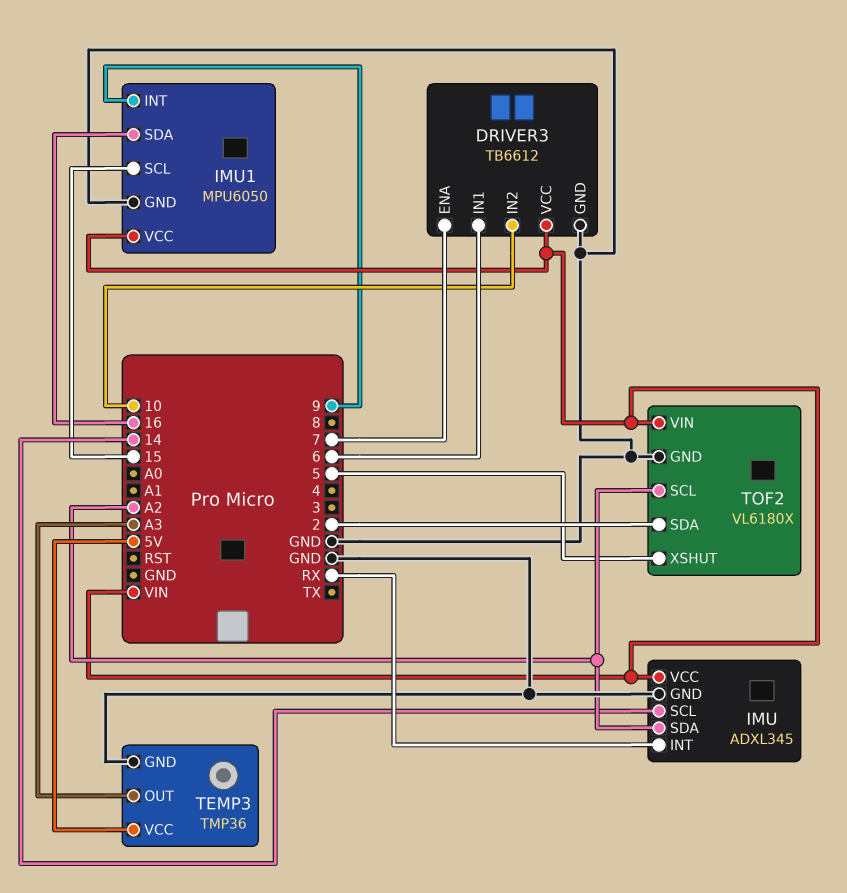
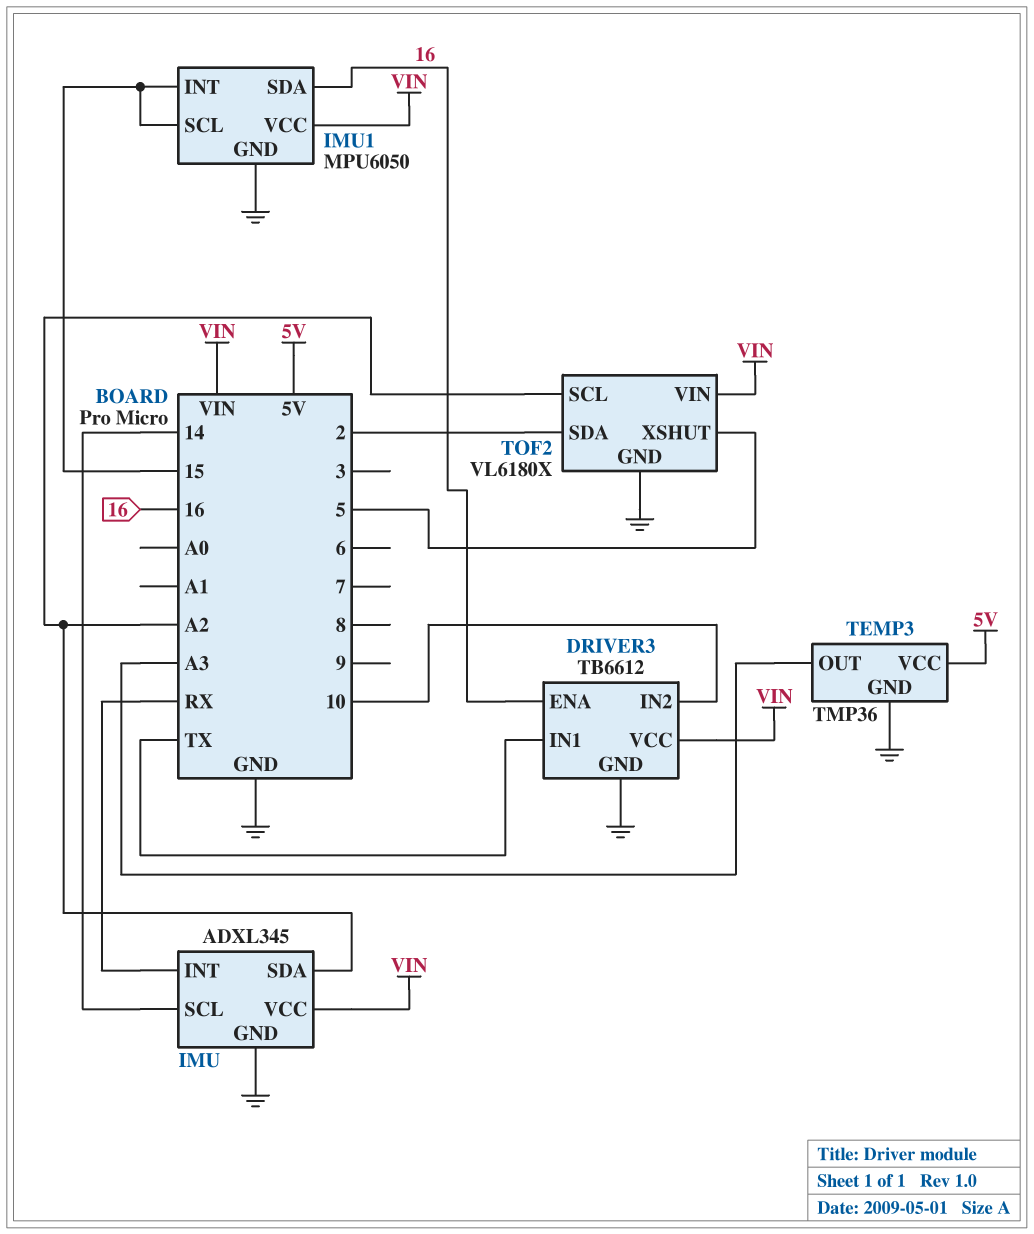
DRIVER3 pin ENA: 7 -> 16
DRIVER3 pin IN1: 6 -> TX
IMU1 pin INT: 9 -> 15

